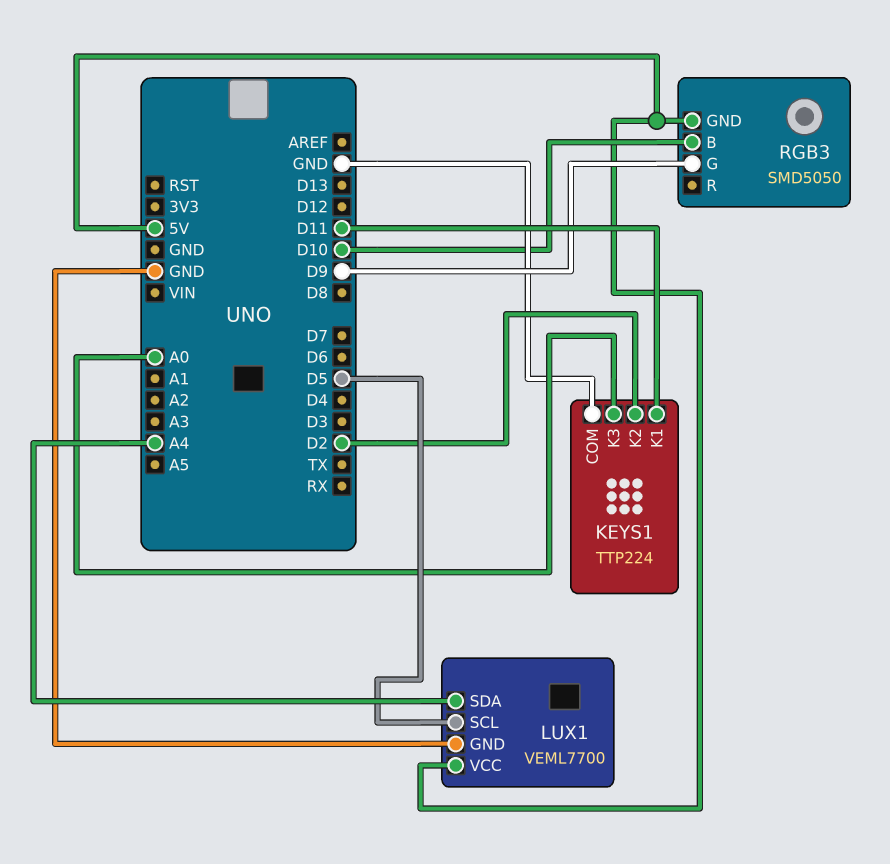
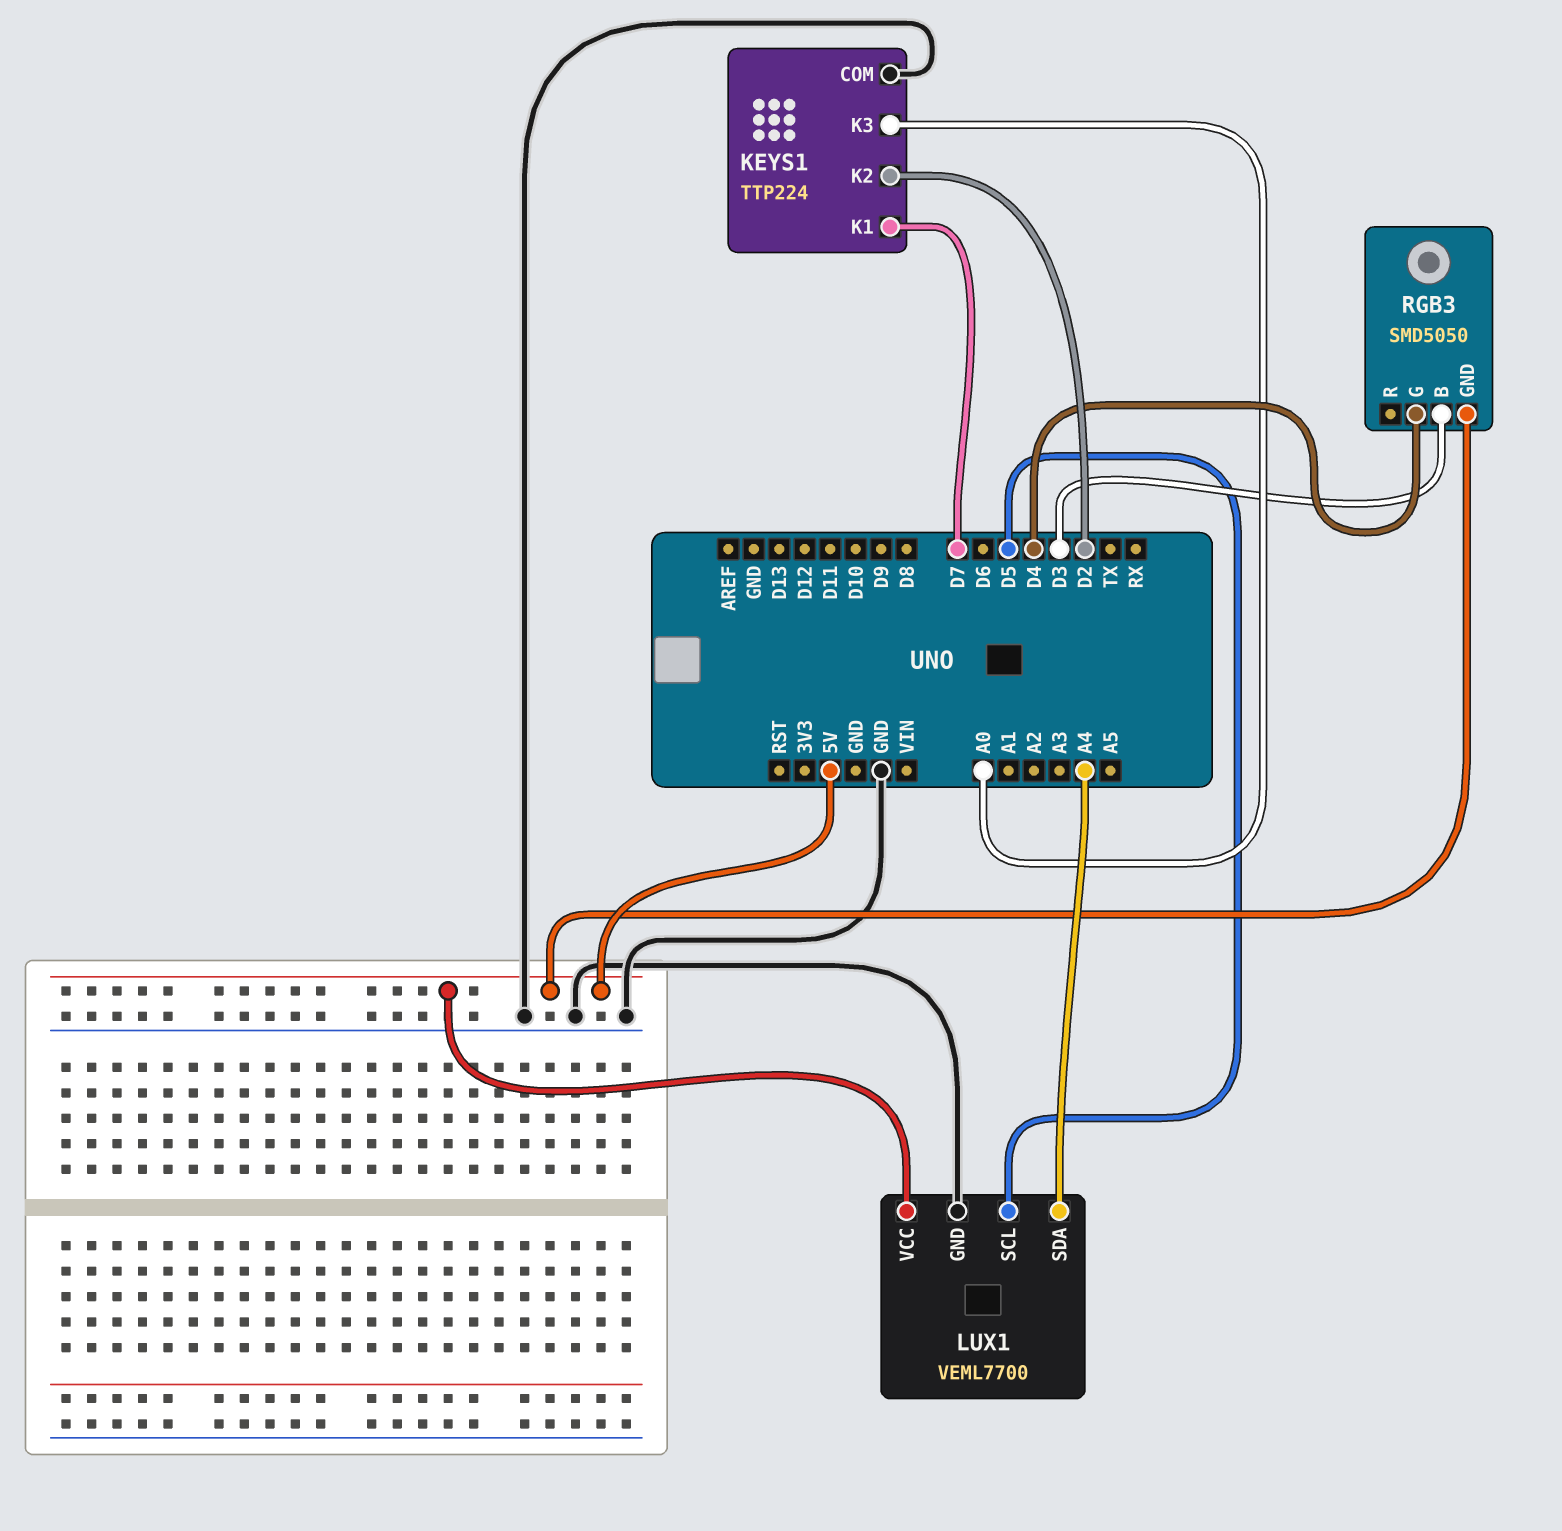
KEYS1 pin K1: D11 -> D7
RGB3 pin B: D10 -> D3
RGB3 pin G: D9 -> D4

